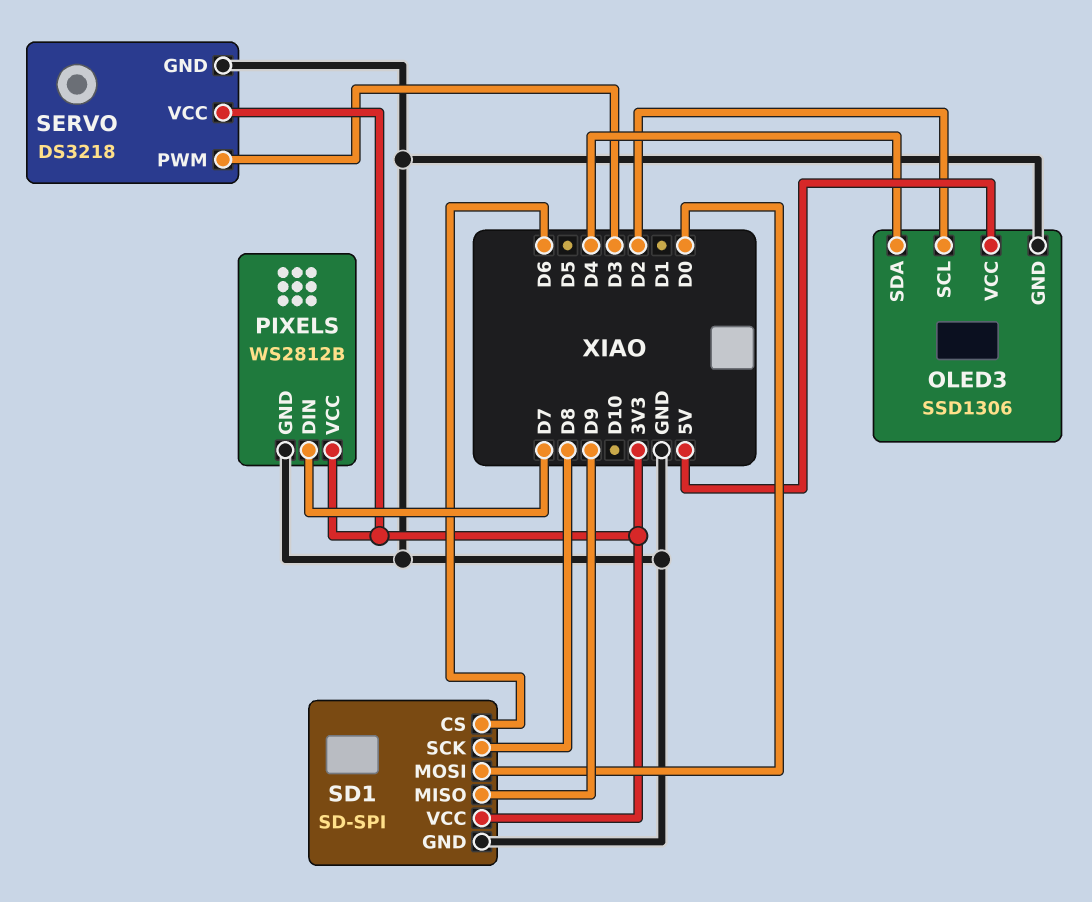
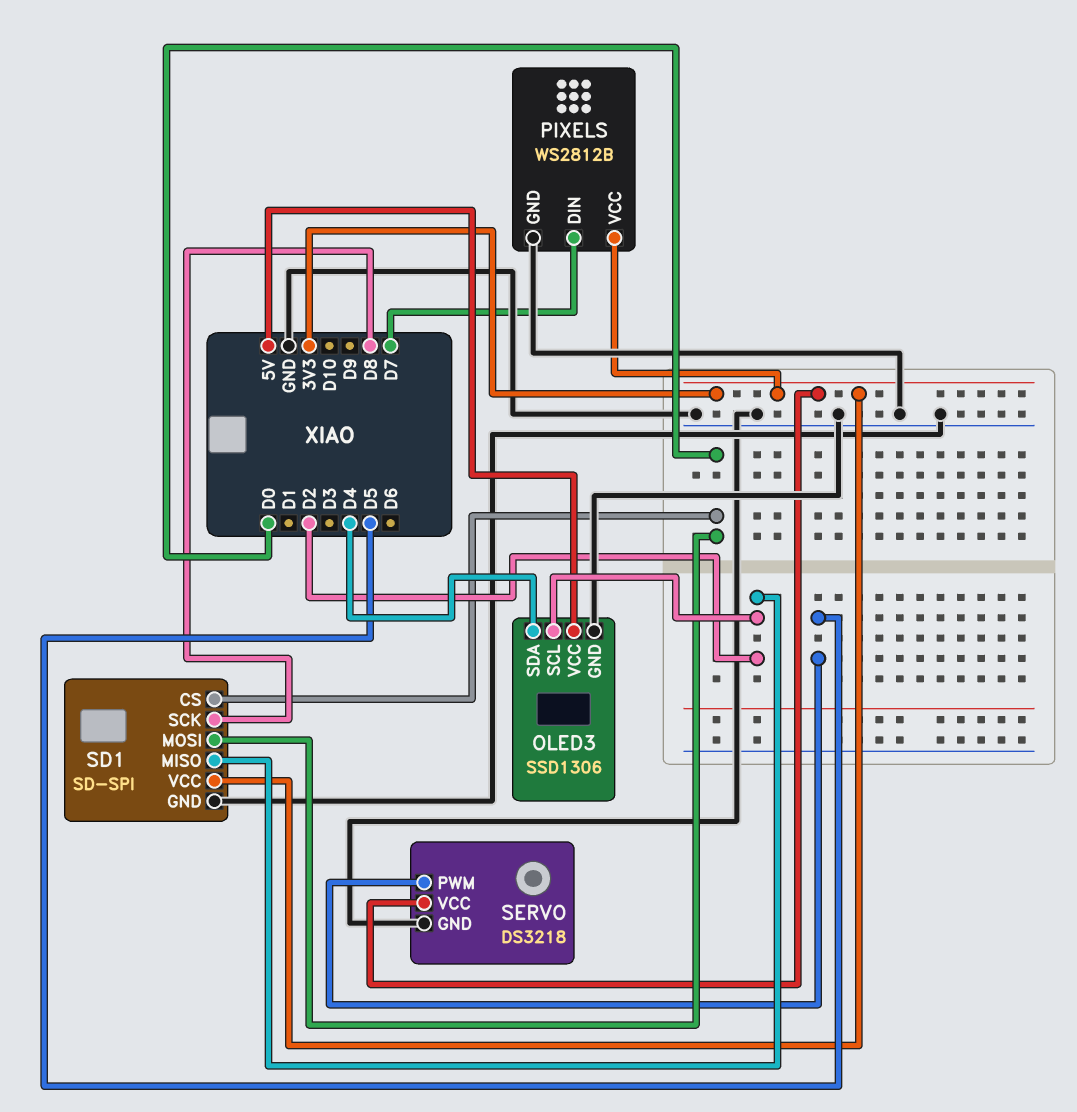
SD1 pin CS: D6 -> D0
SD1 pin MISO: D9 -> D2
SERVO pin PWM: D3 -> D5

